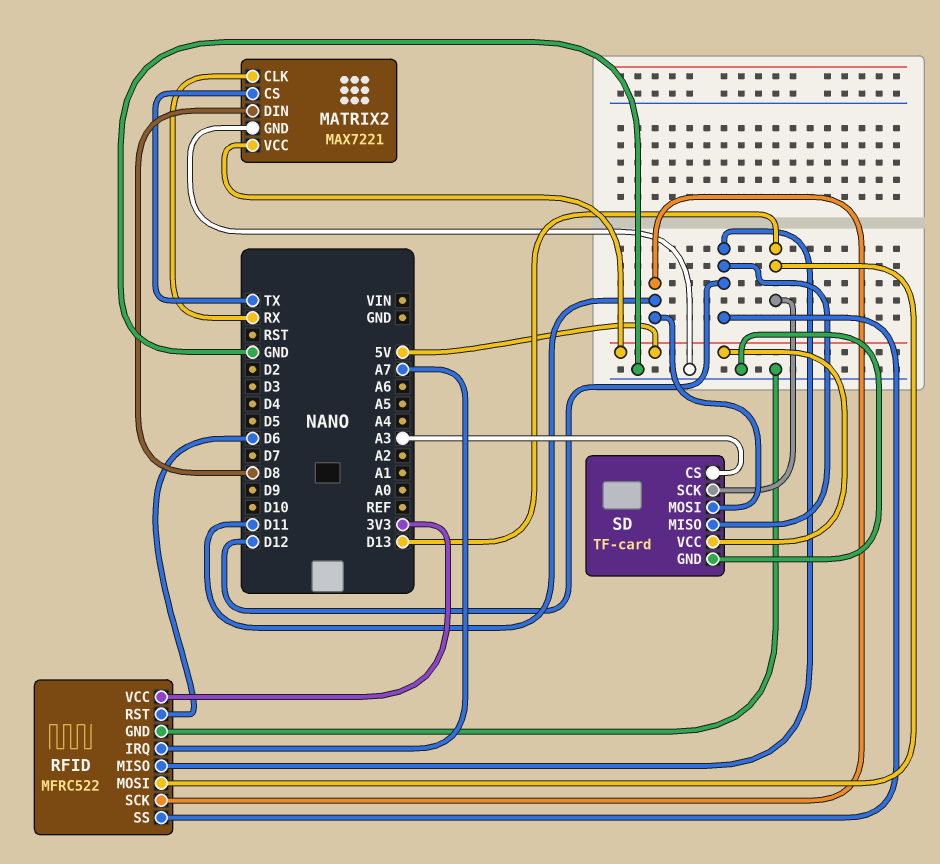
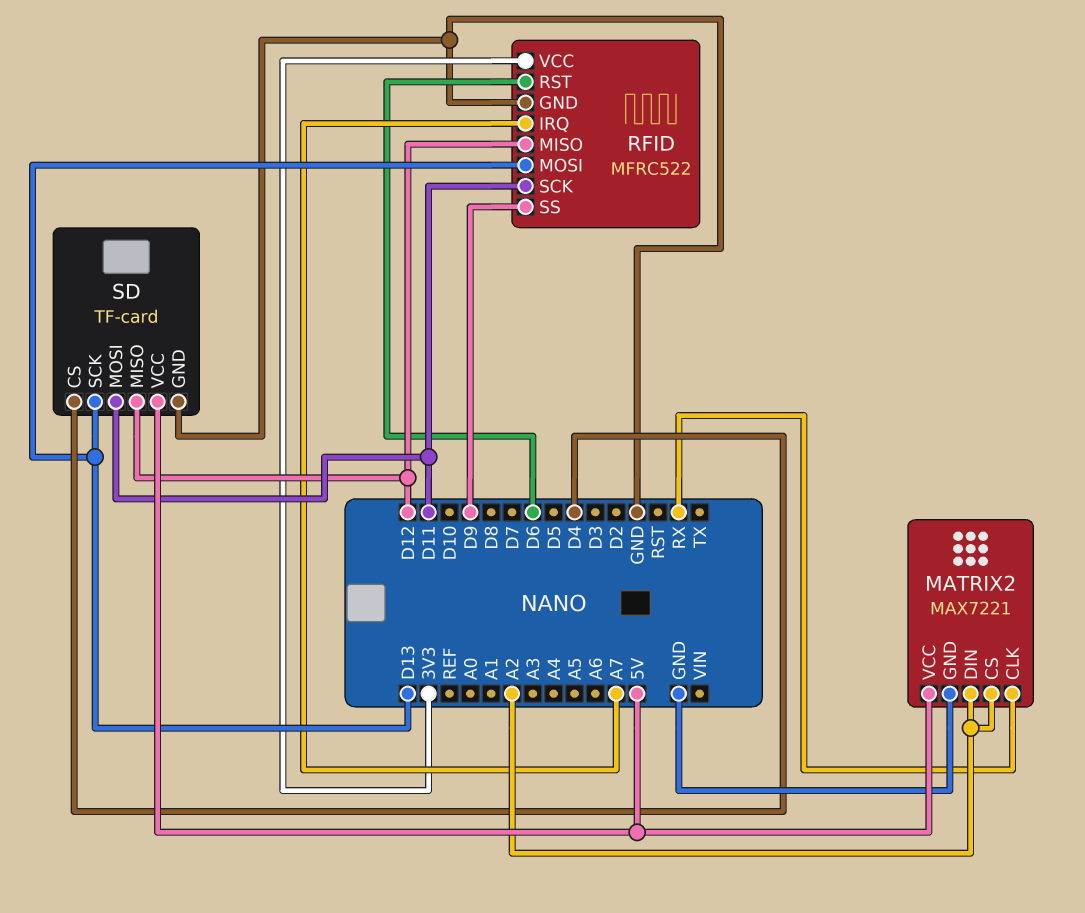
MATRIX2 pin CS: TX -> A2
MATRIX2 pin DIN: D8 -> A2
RFID pin SS: D12 -> D9
SD pin CS: A3 -> D4

